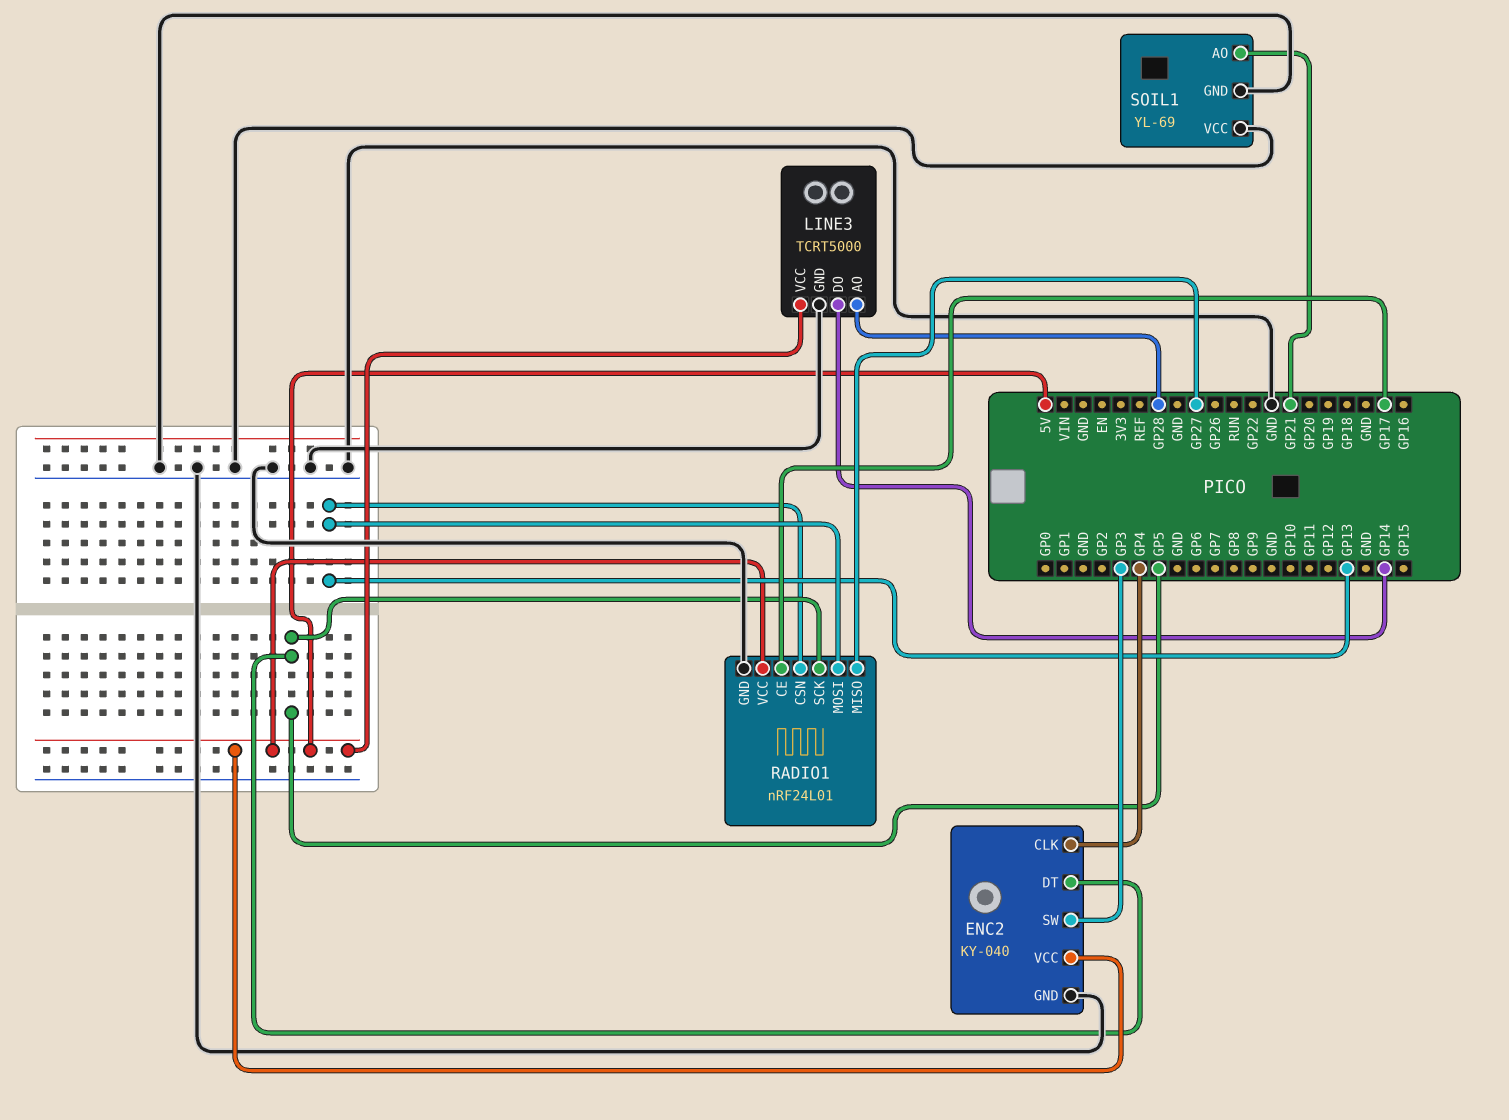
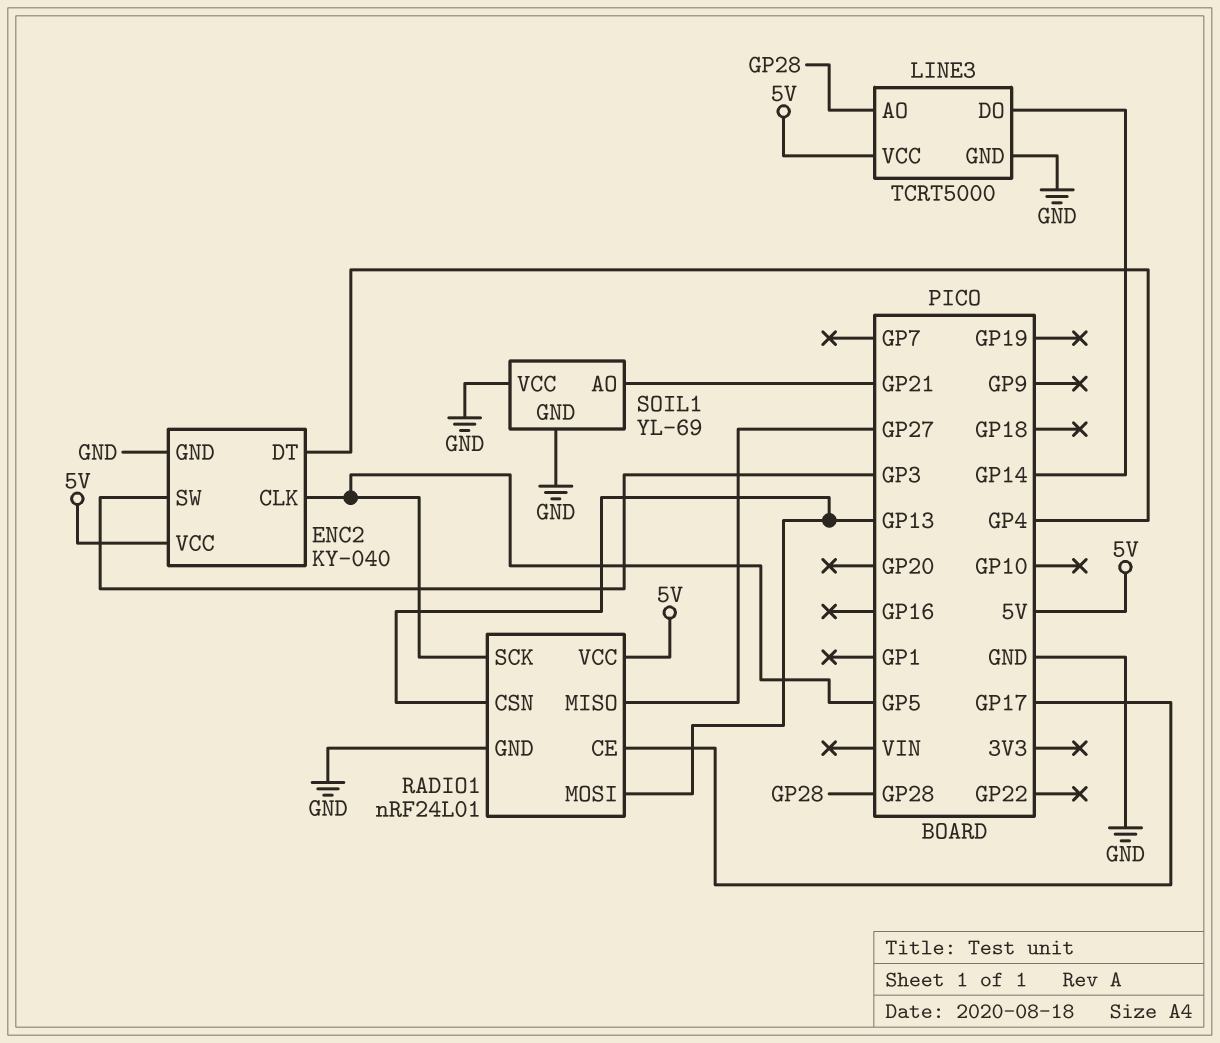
ENC2 pin CLK: GP4 -> GP5
ENC2 pin DT: GP5 -> GP4

